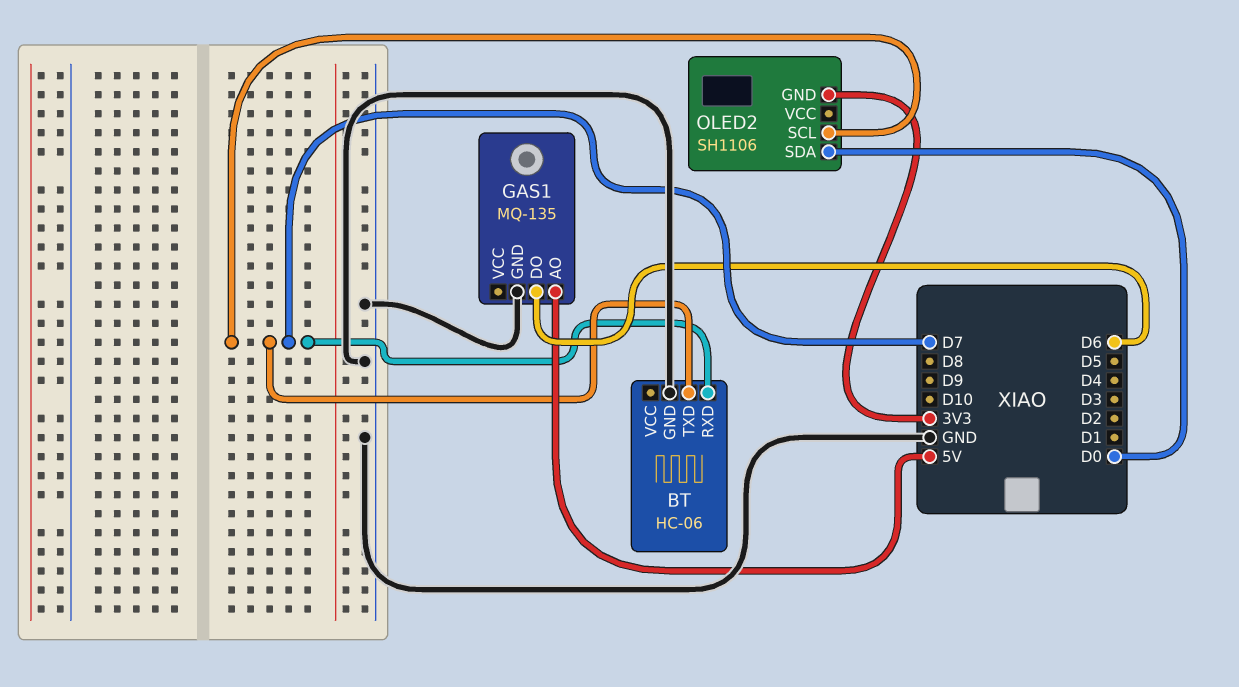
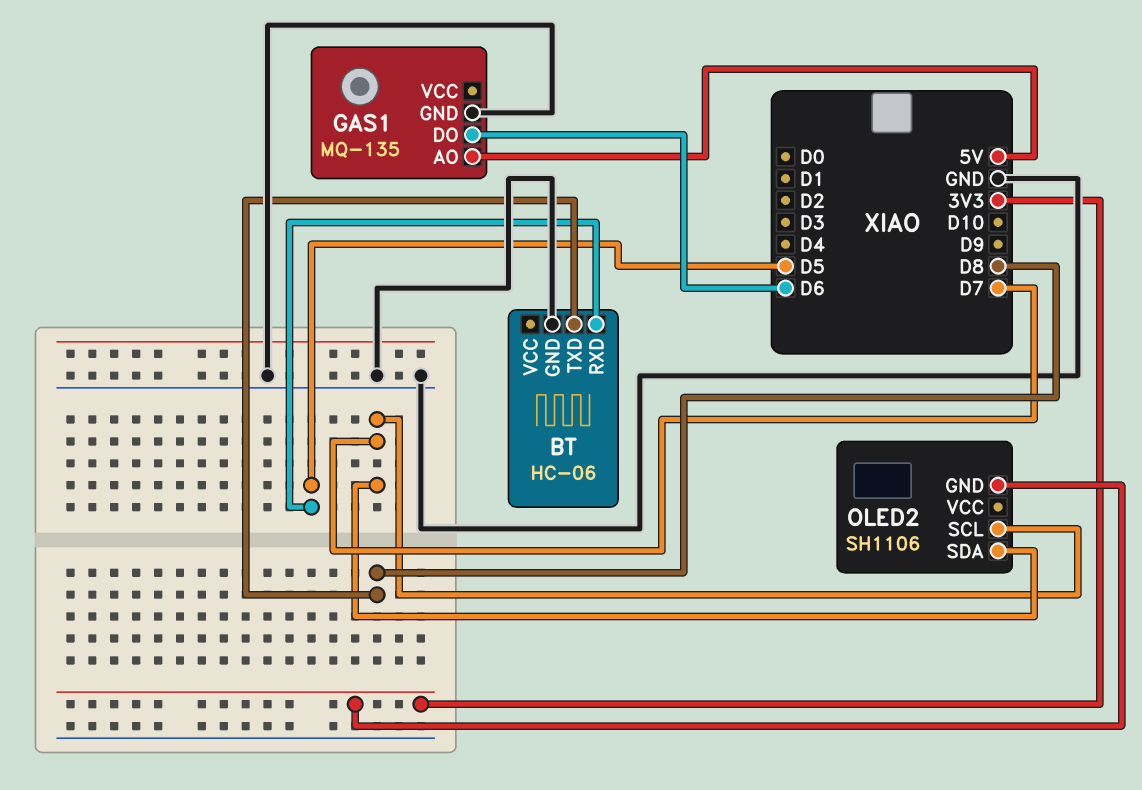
BT pin RXD: D7 -> D5
BT pin TXD: D7 -> D8
OLED2 pin SDA: D0 -> D7

